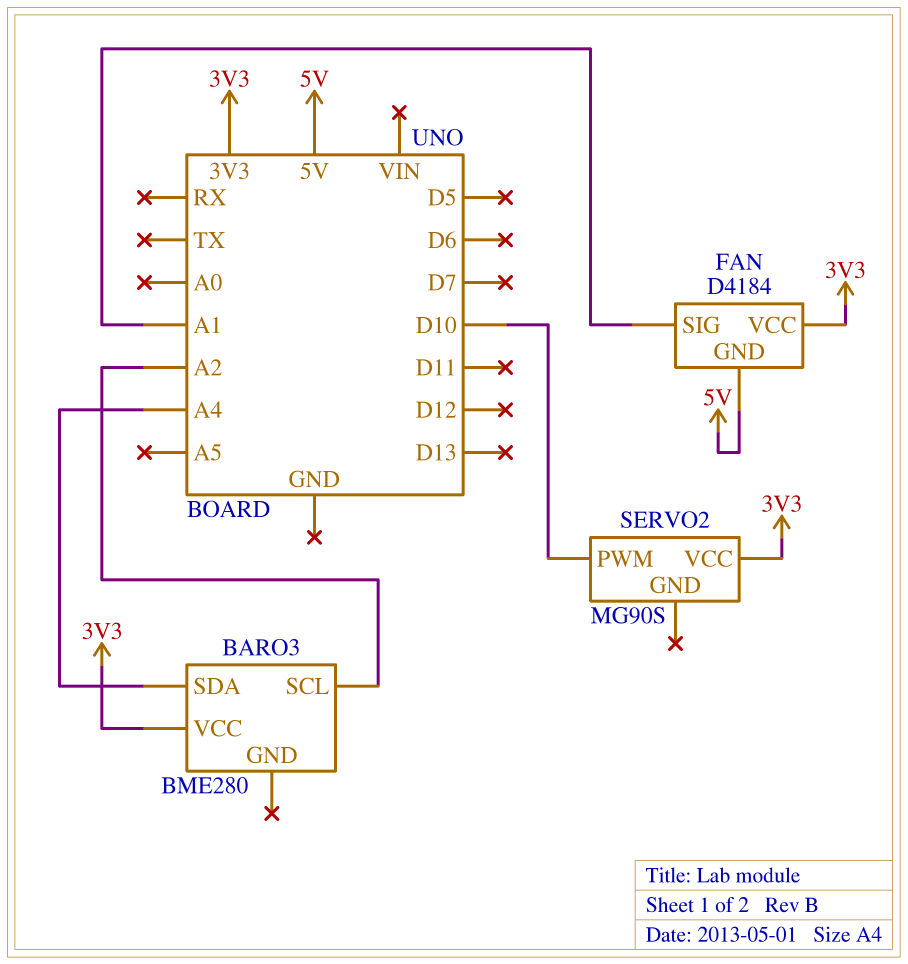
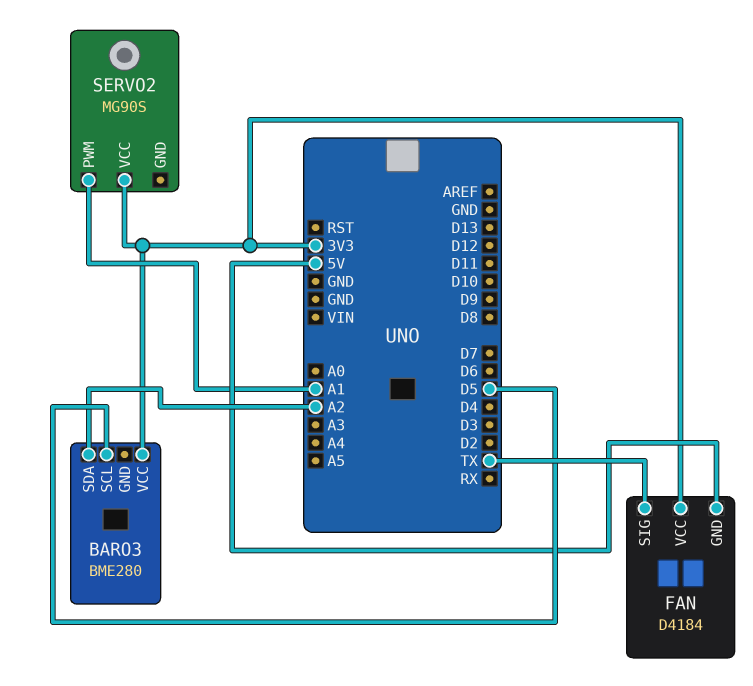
BARO3 pin SCL: A2 -> D5
BARO3 pin SDA: A4 -> A2
FAN pin SIG: A1 -> TX
SERVO2 pin PWM: D10 -> A1

